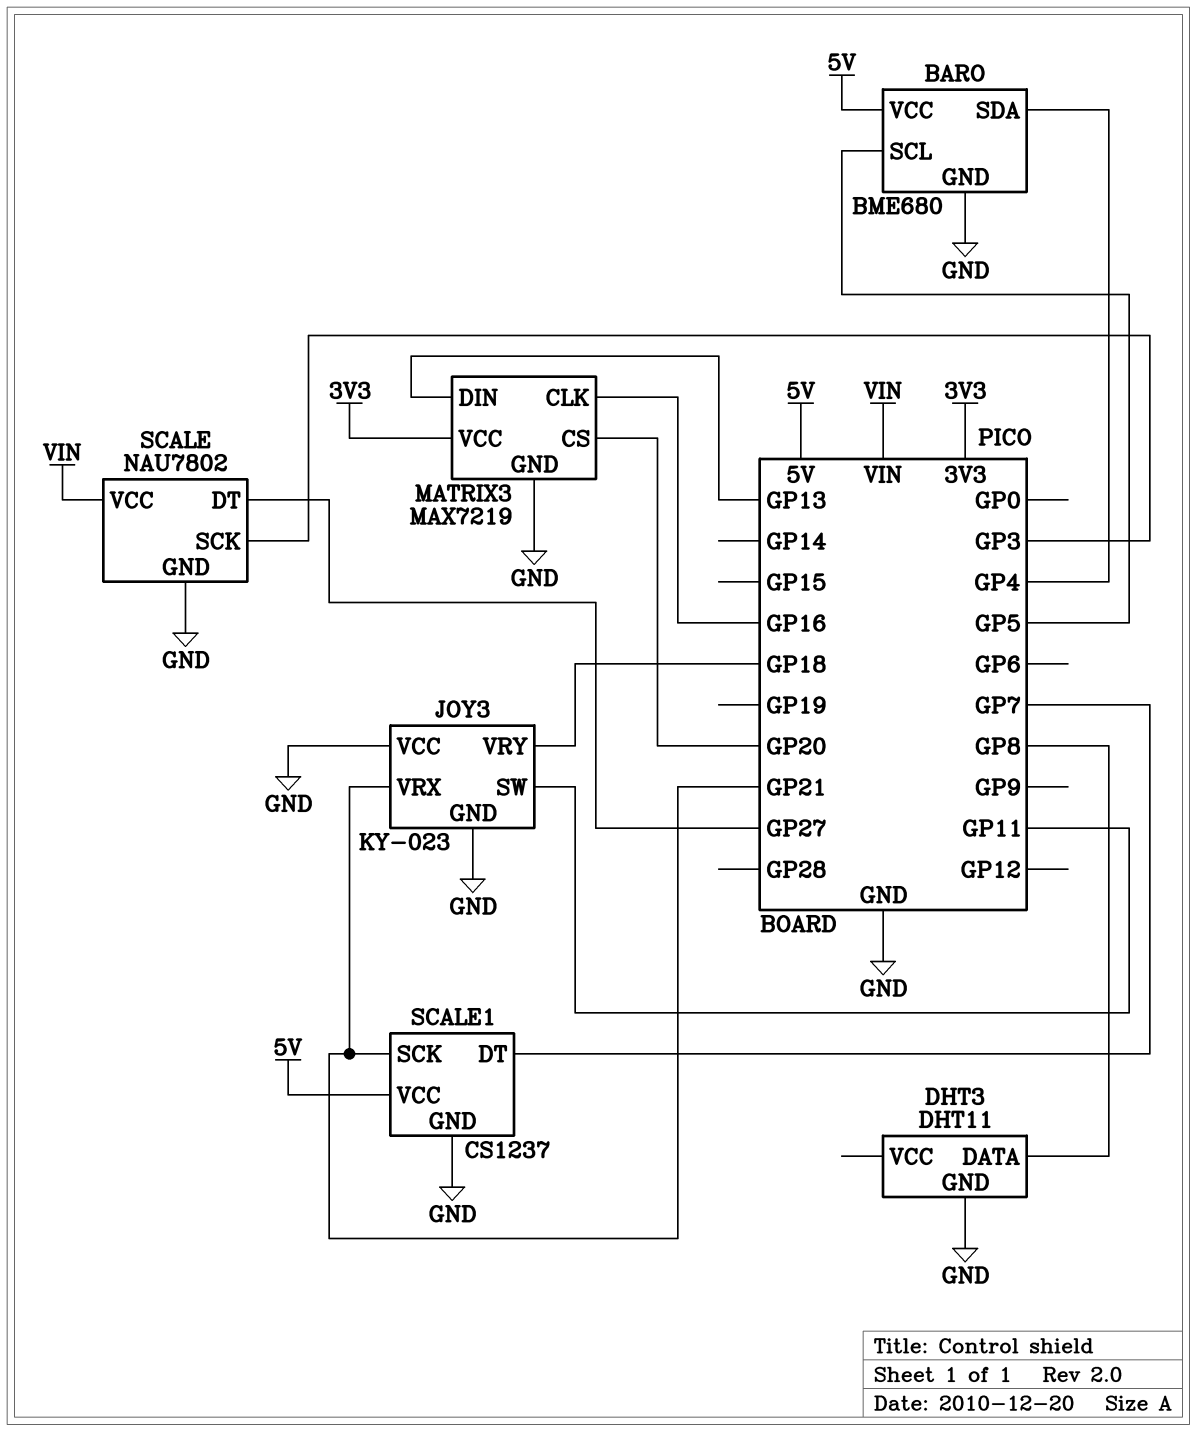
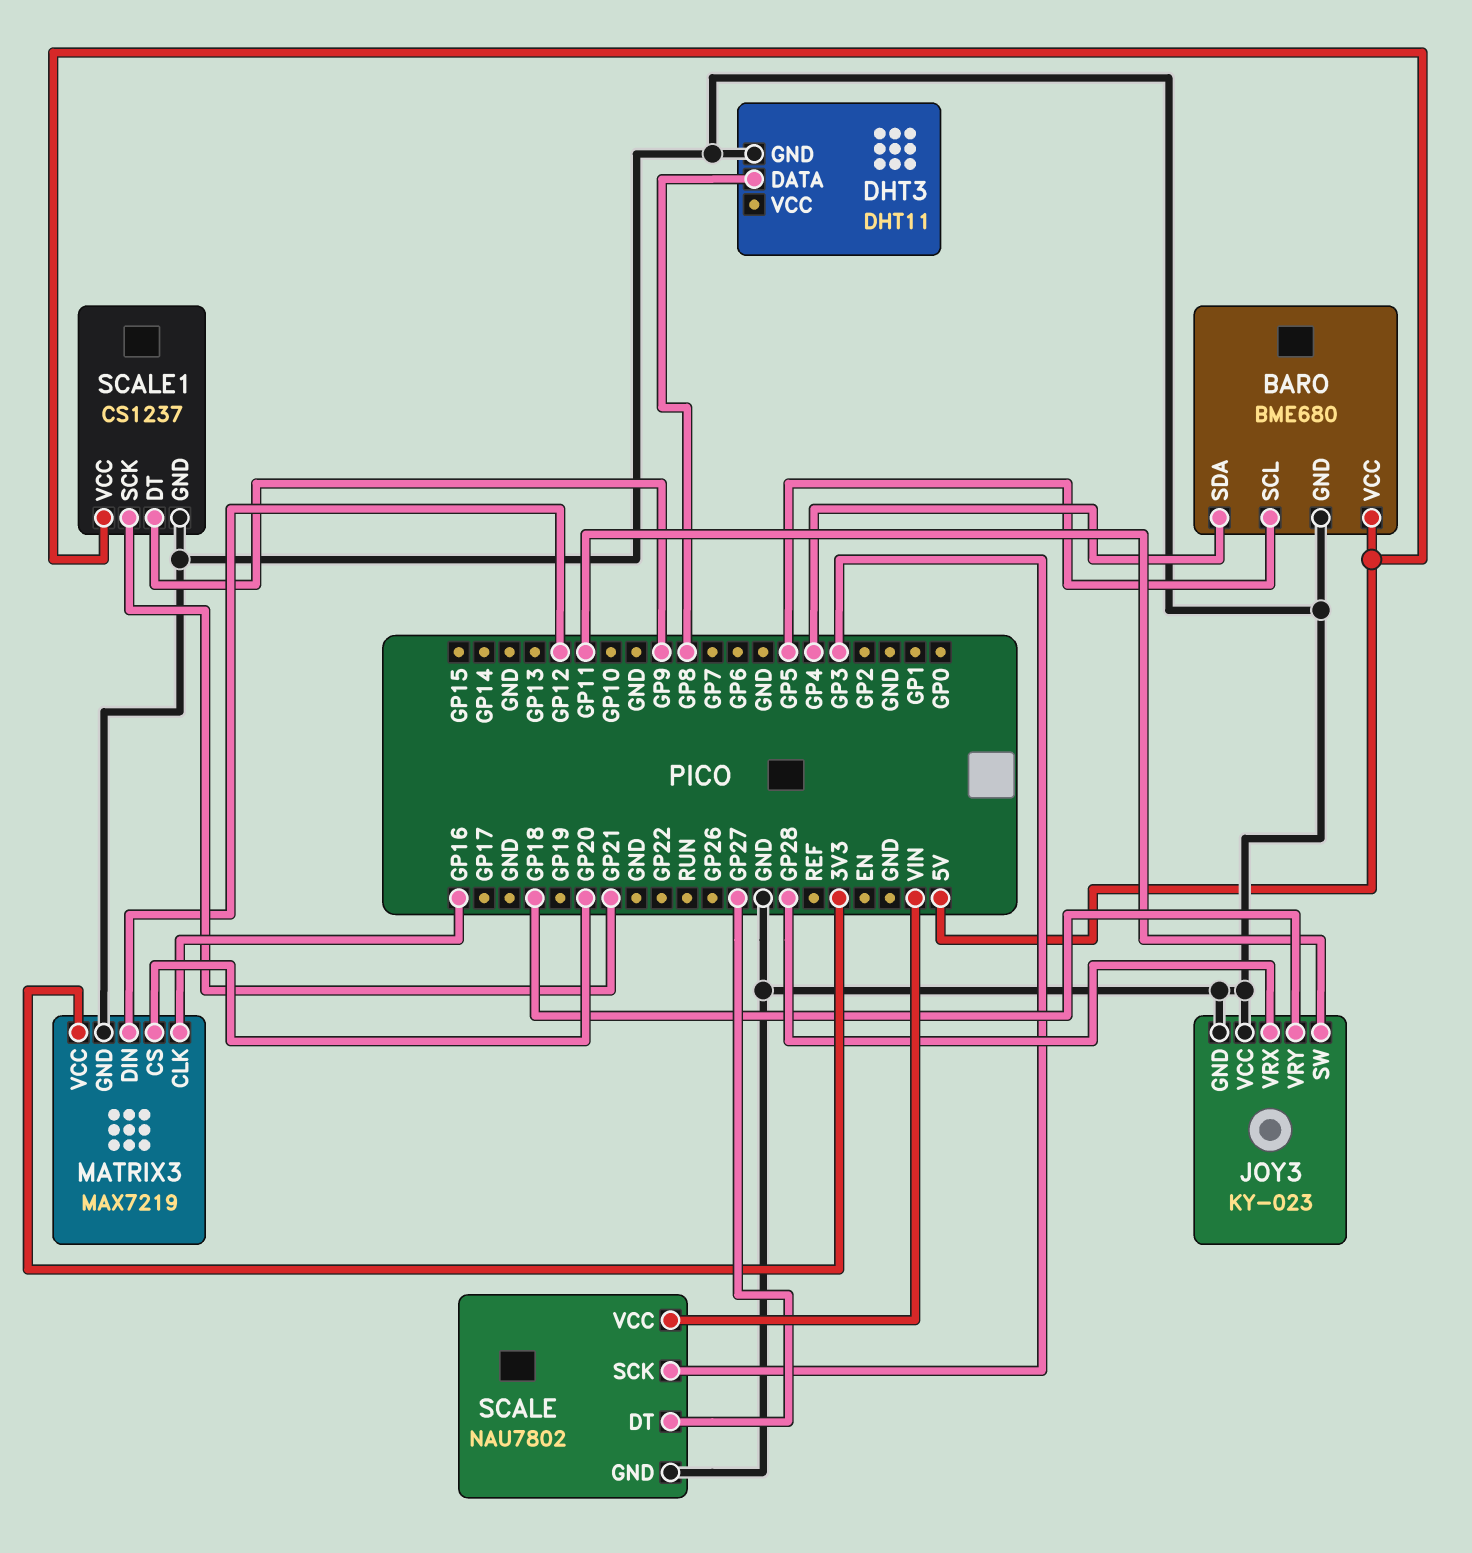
JOY3 pin VRX: GP21 -> GP28
MATRIX3 pin DIN: GP13 -> GP12
SCALE1 pin DT: GP7 -> GP9

